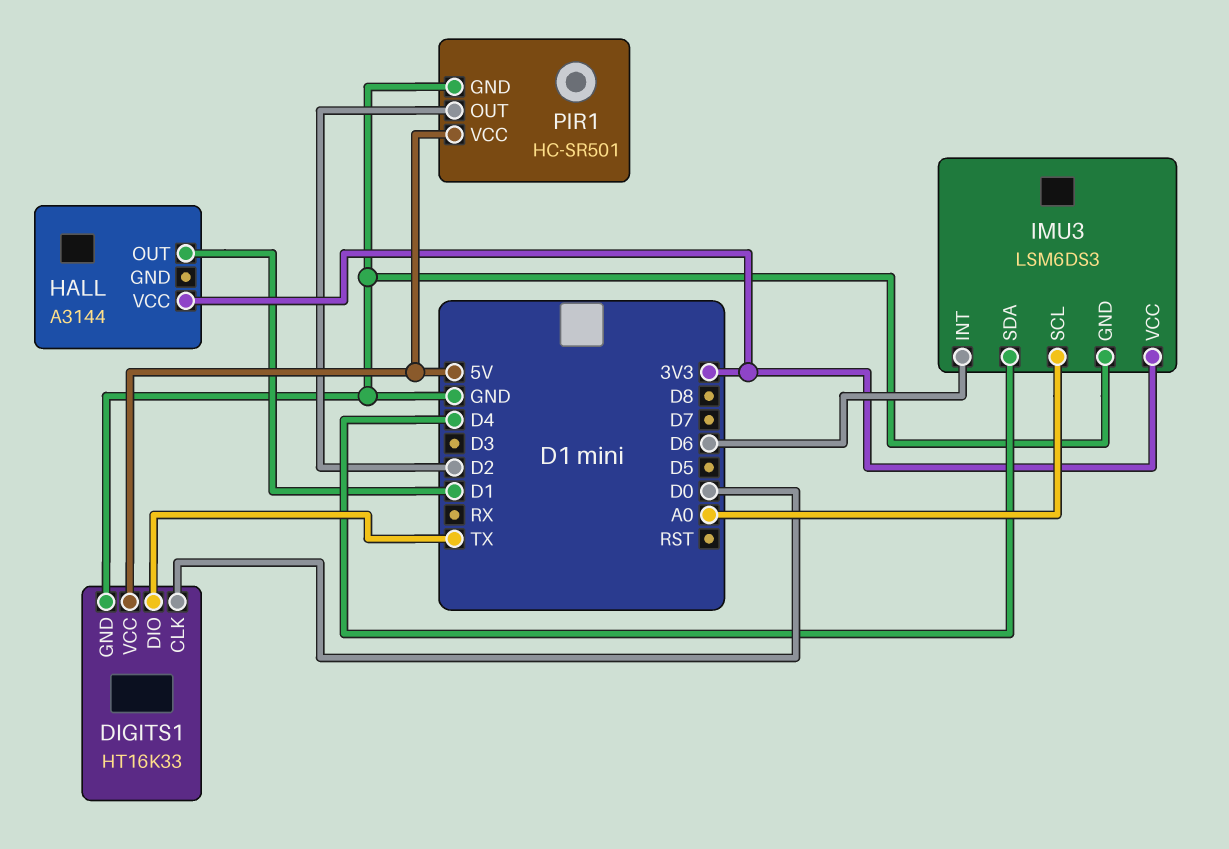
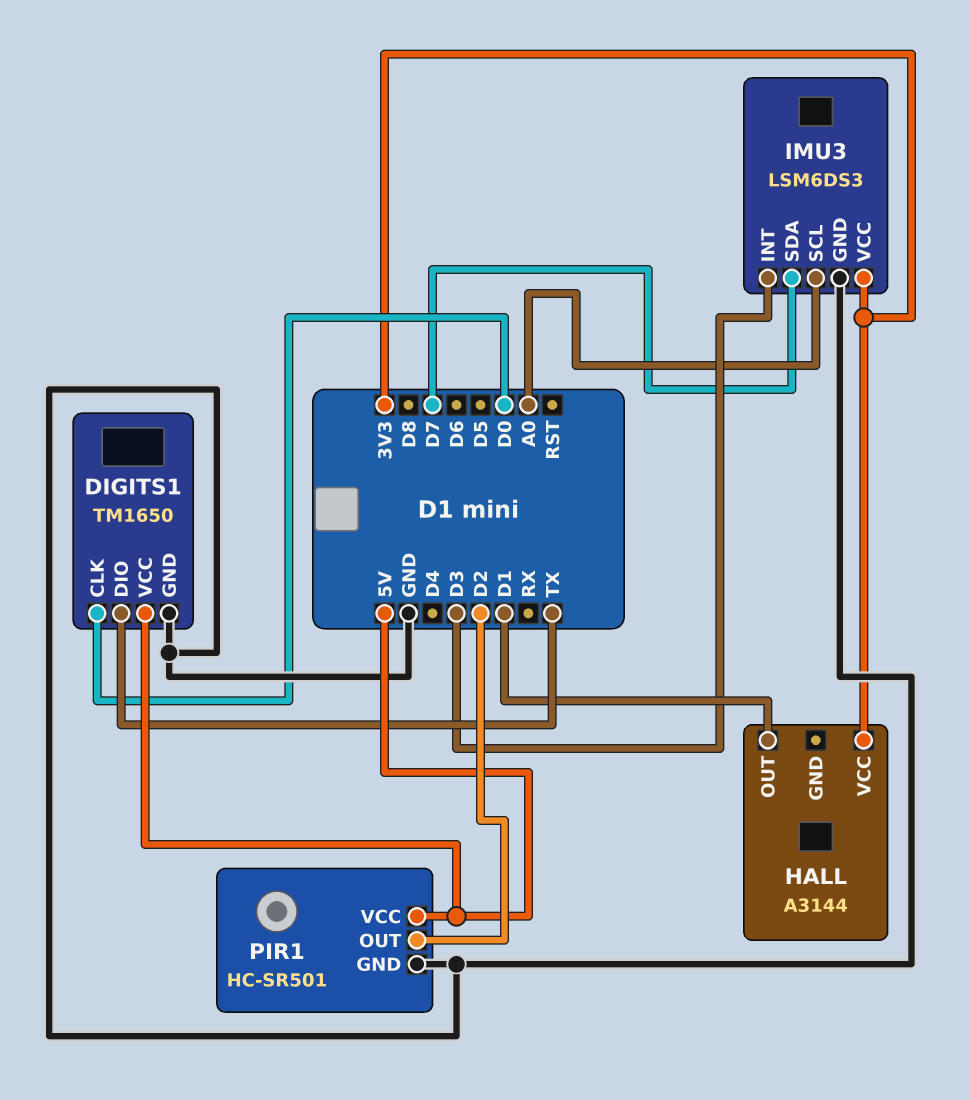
DIGITS1: HT16K33 -> TM1650
IMU3 pin INT: D6 -> D3
IMU3 pin SDA: D4 -> D7

